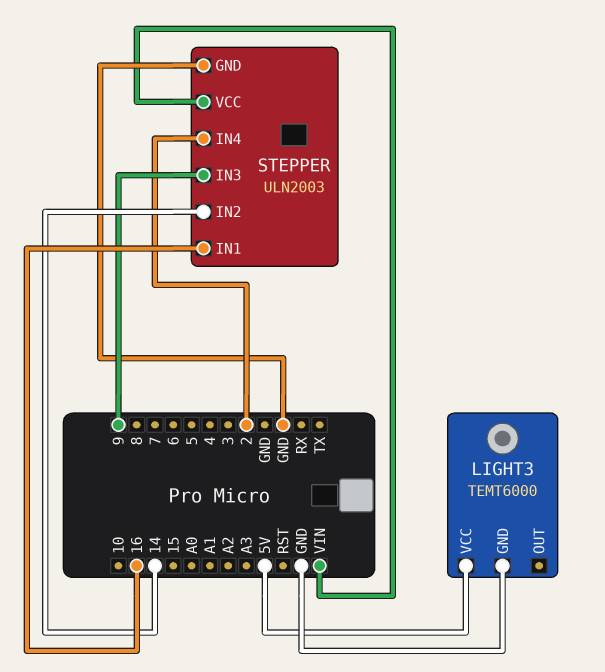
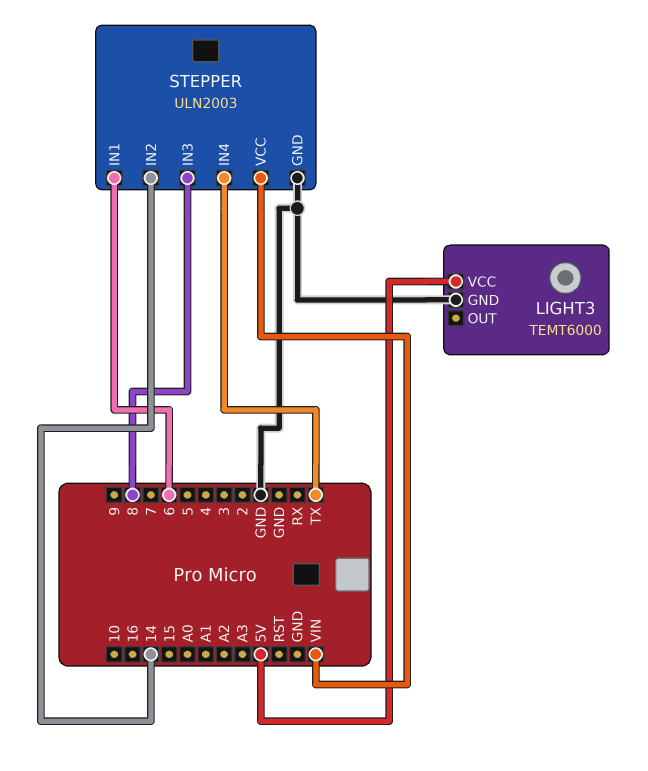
STEPPER pin IN1: 16 -> 6
STEPPER pin IN3: 9 -> 8
STEPPER pin IN4: 2 -> TX

